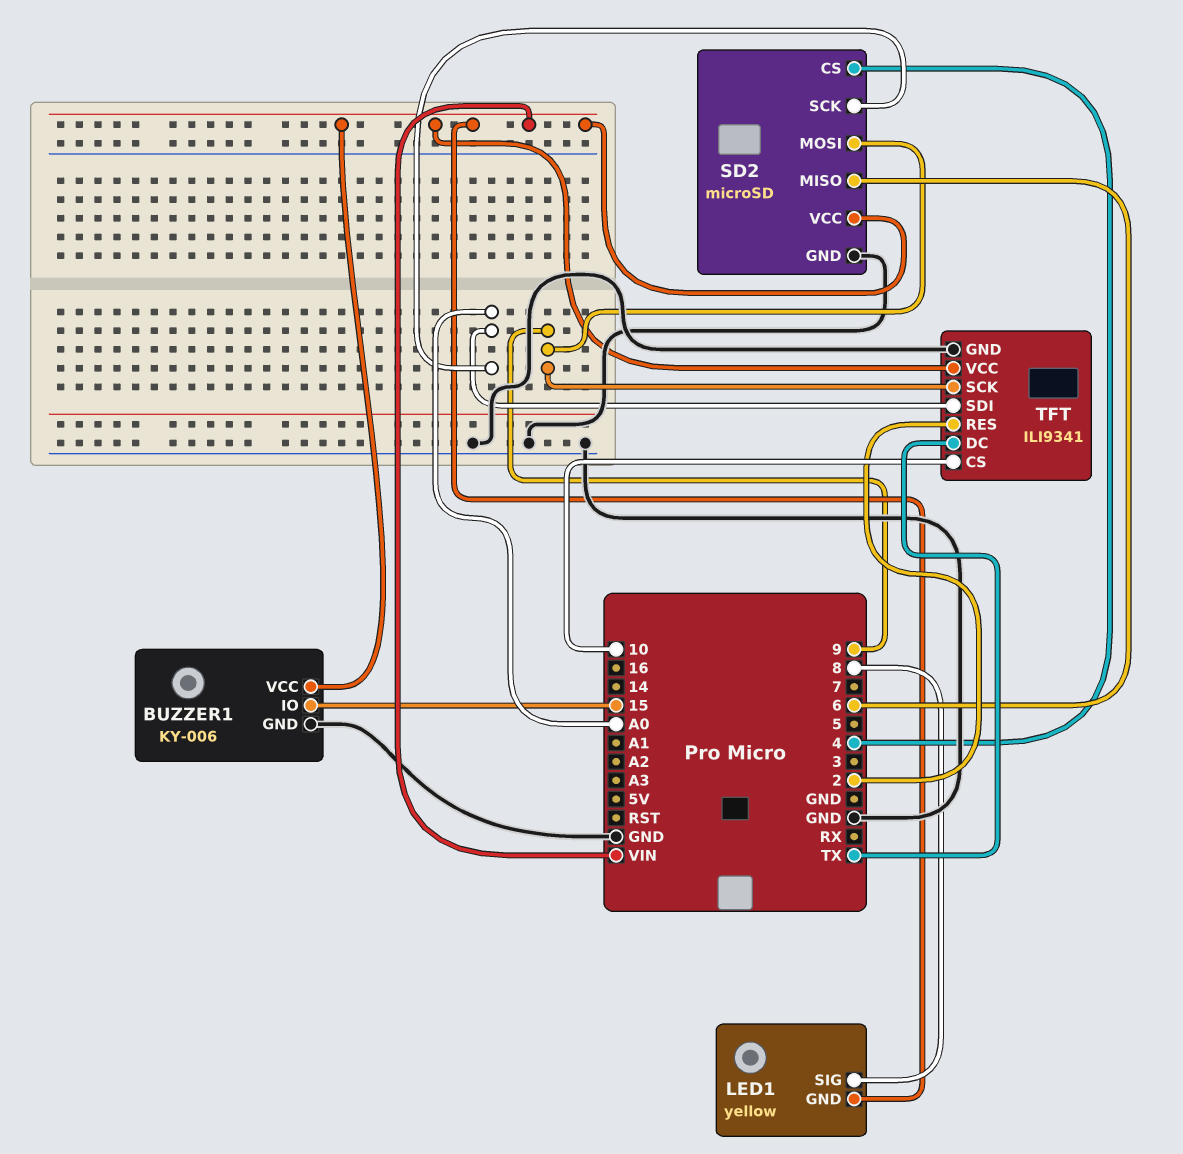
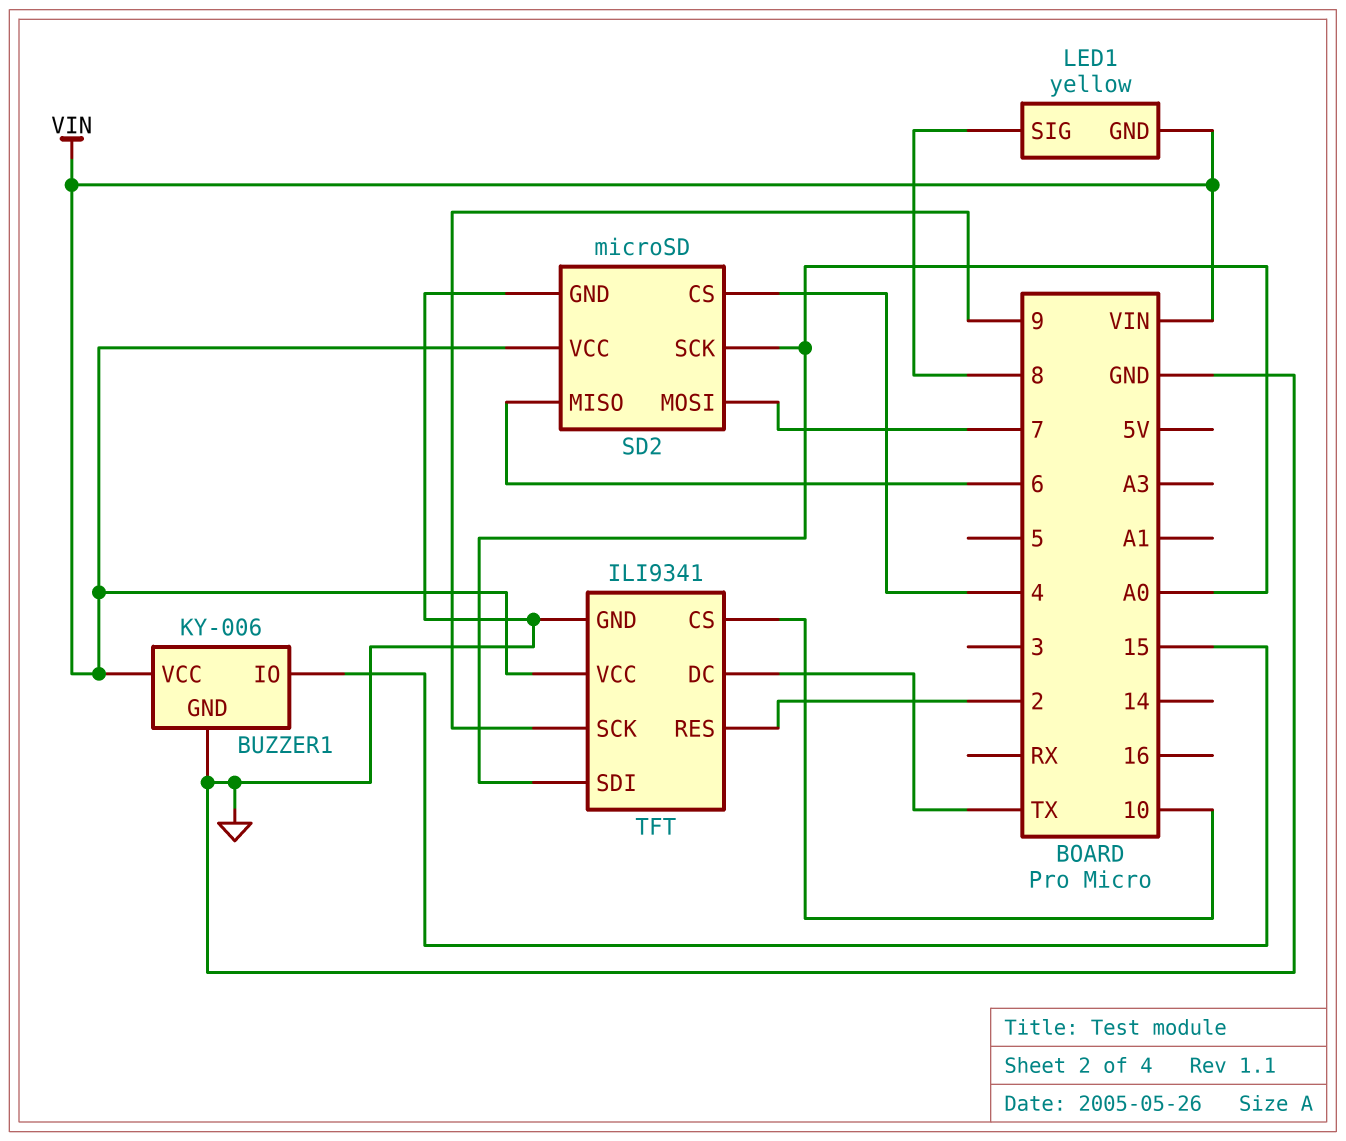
SD2 pin MOSI: 9 -> 7

